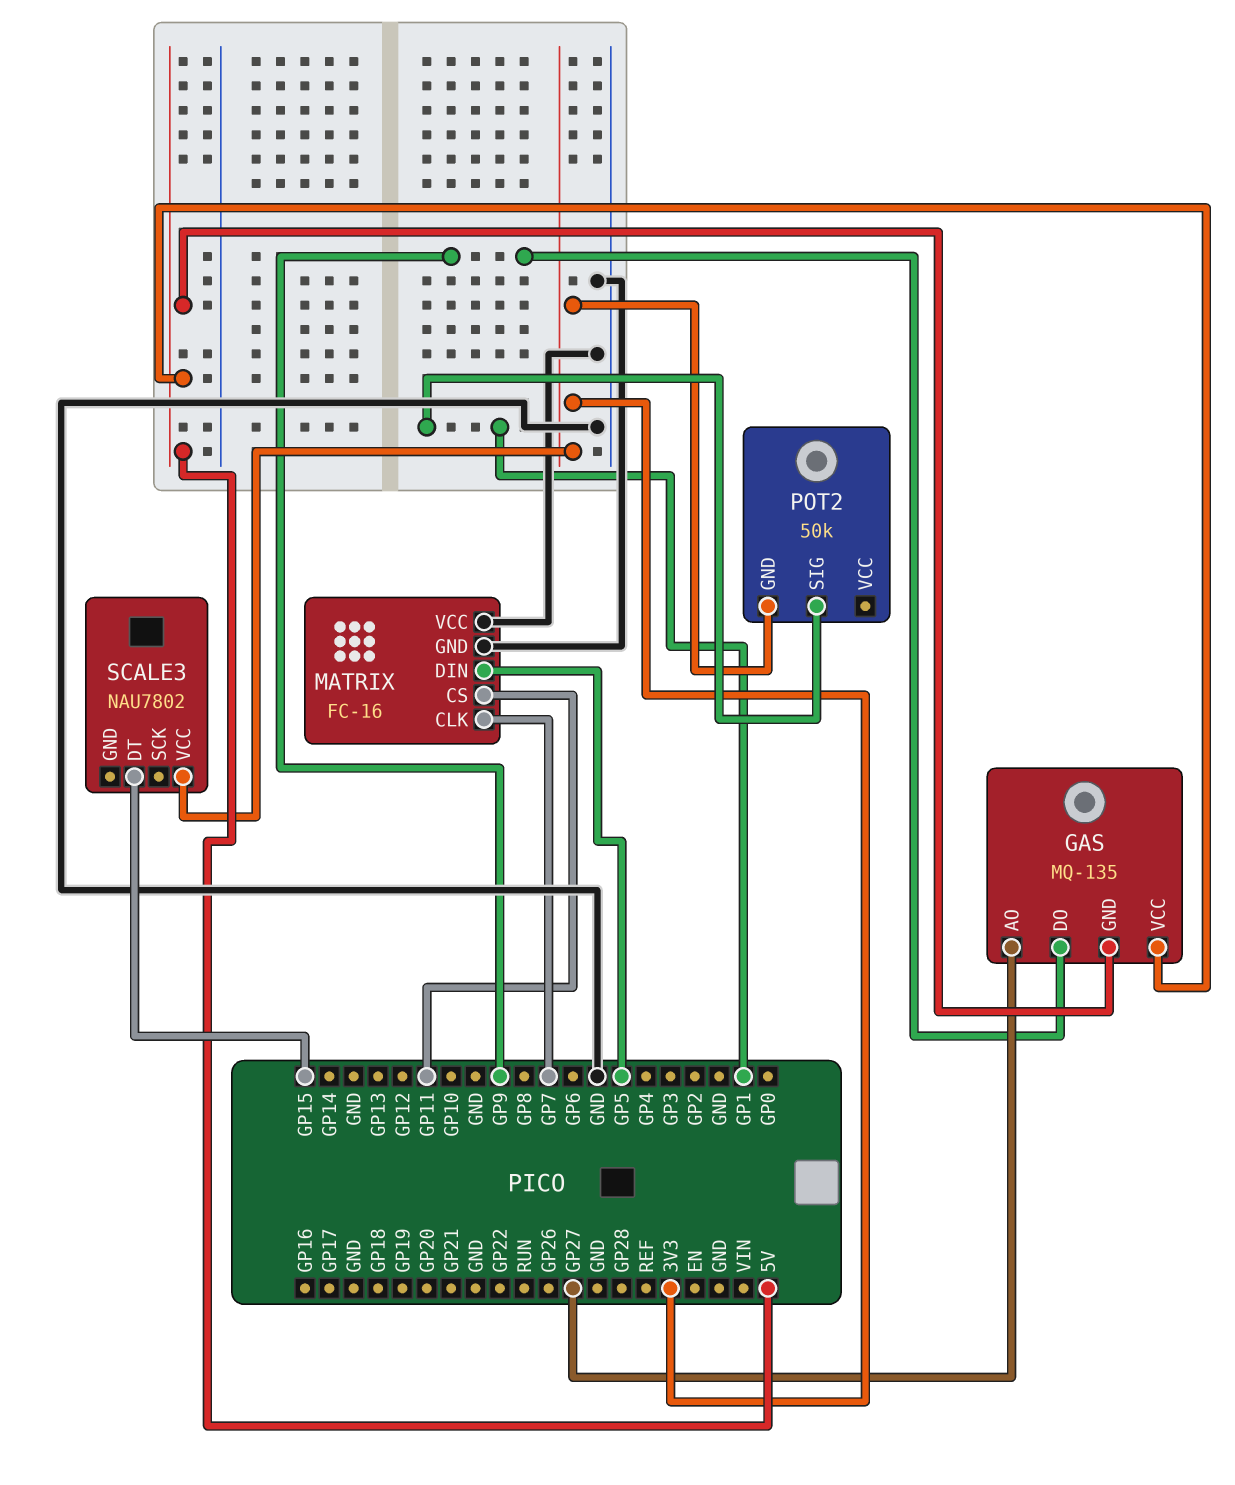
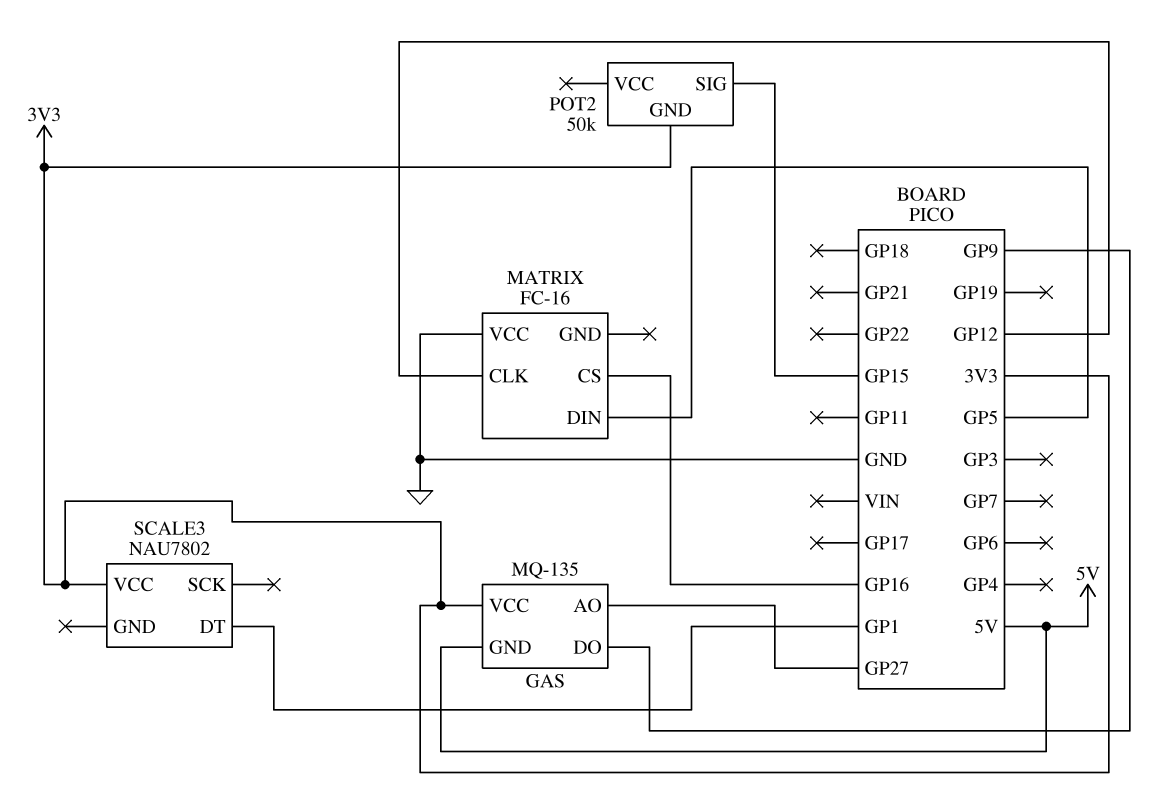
GAS pin VCC: 5V -> 3V3
MATRIX pin CLK: GP7 -> GP12
MATRIX pin CS: GP11 -> GP16
MATRIX pin GND: GND -> none
POT2 pin SIG: GP1 -> GP15
SCALE3 pin DT: GP15 -> GP1

